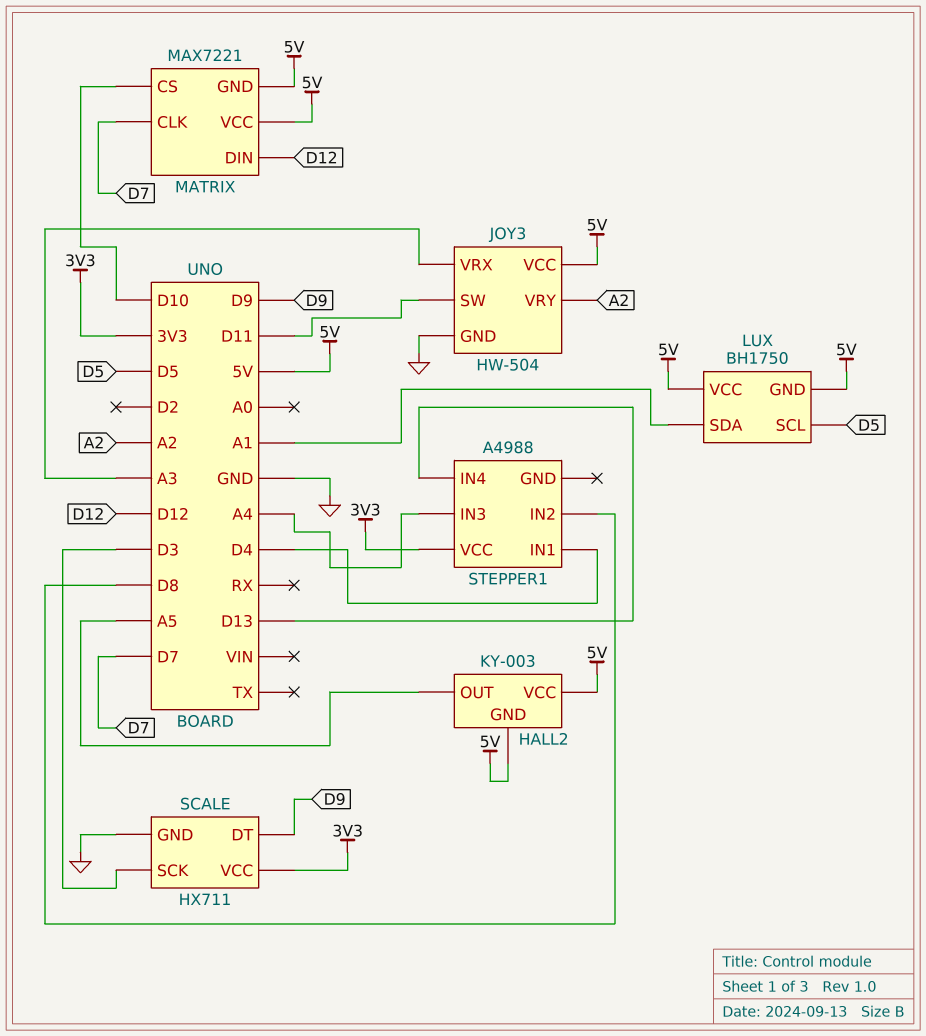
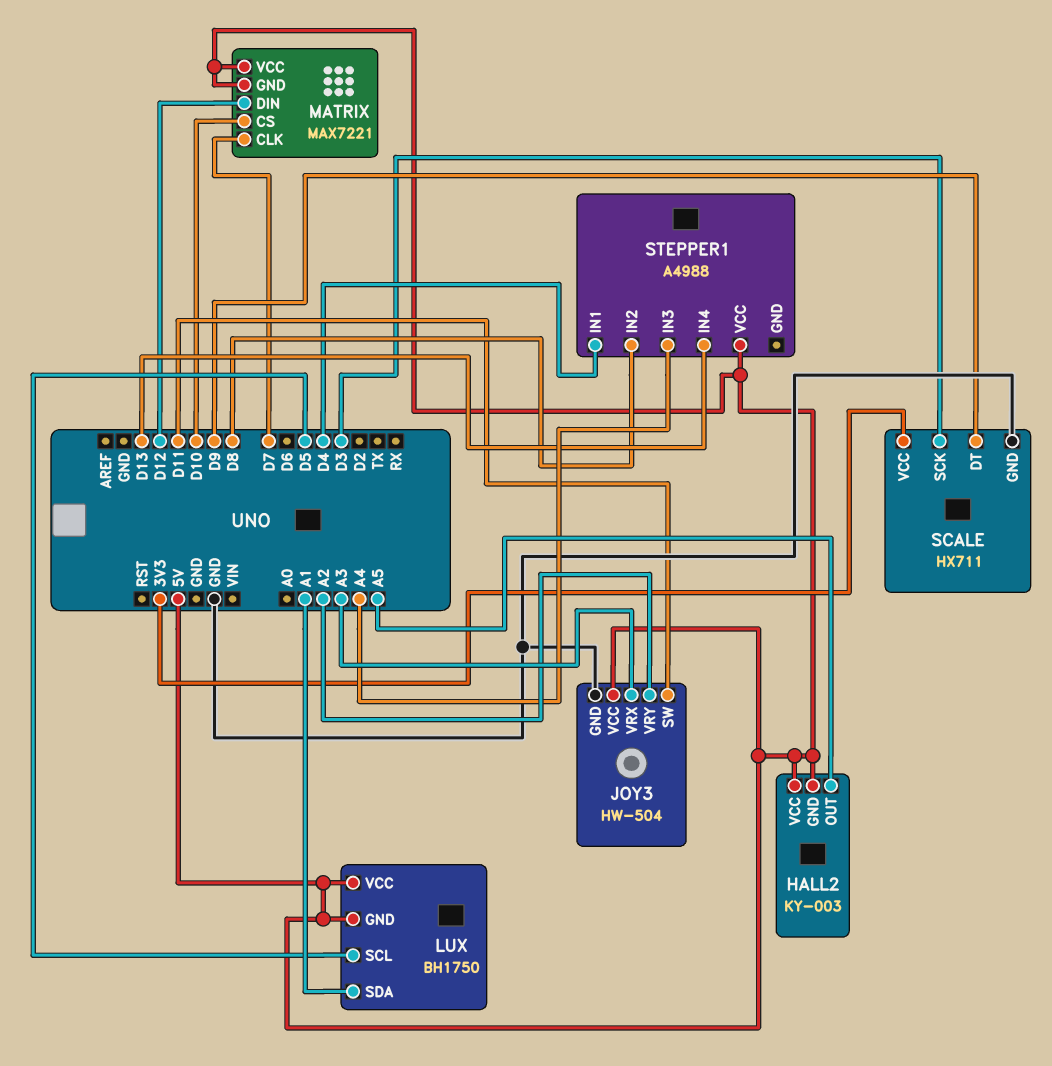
STEPPER1 pin VCC: 3V3 -> 5V

